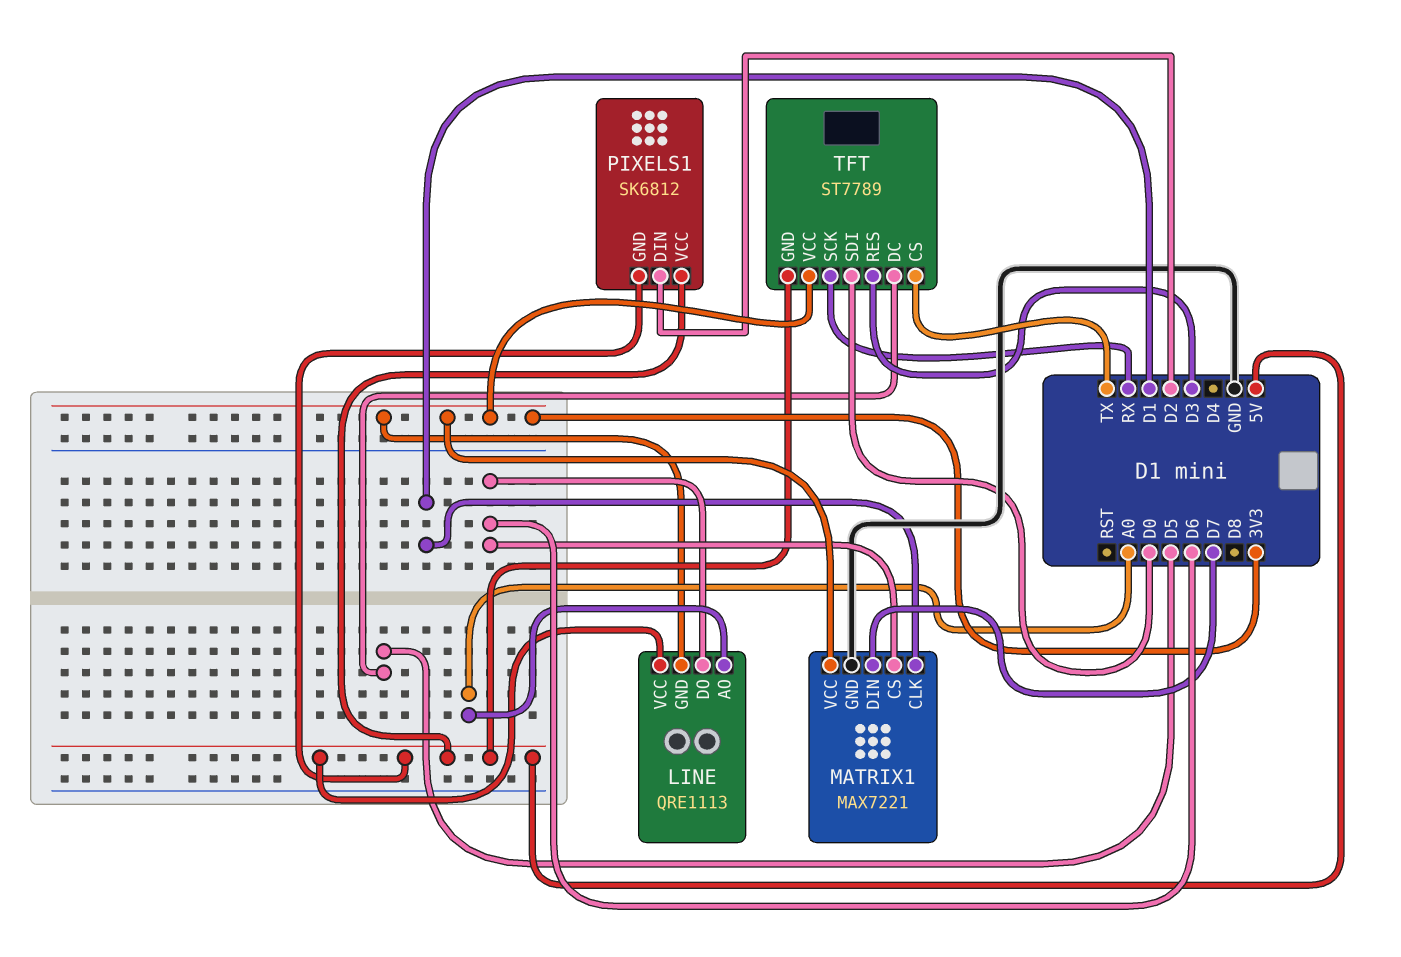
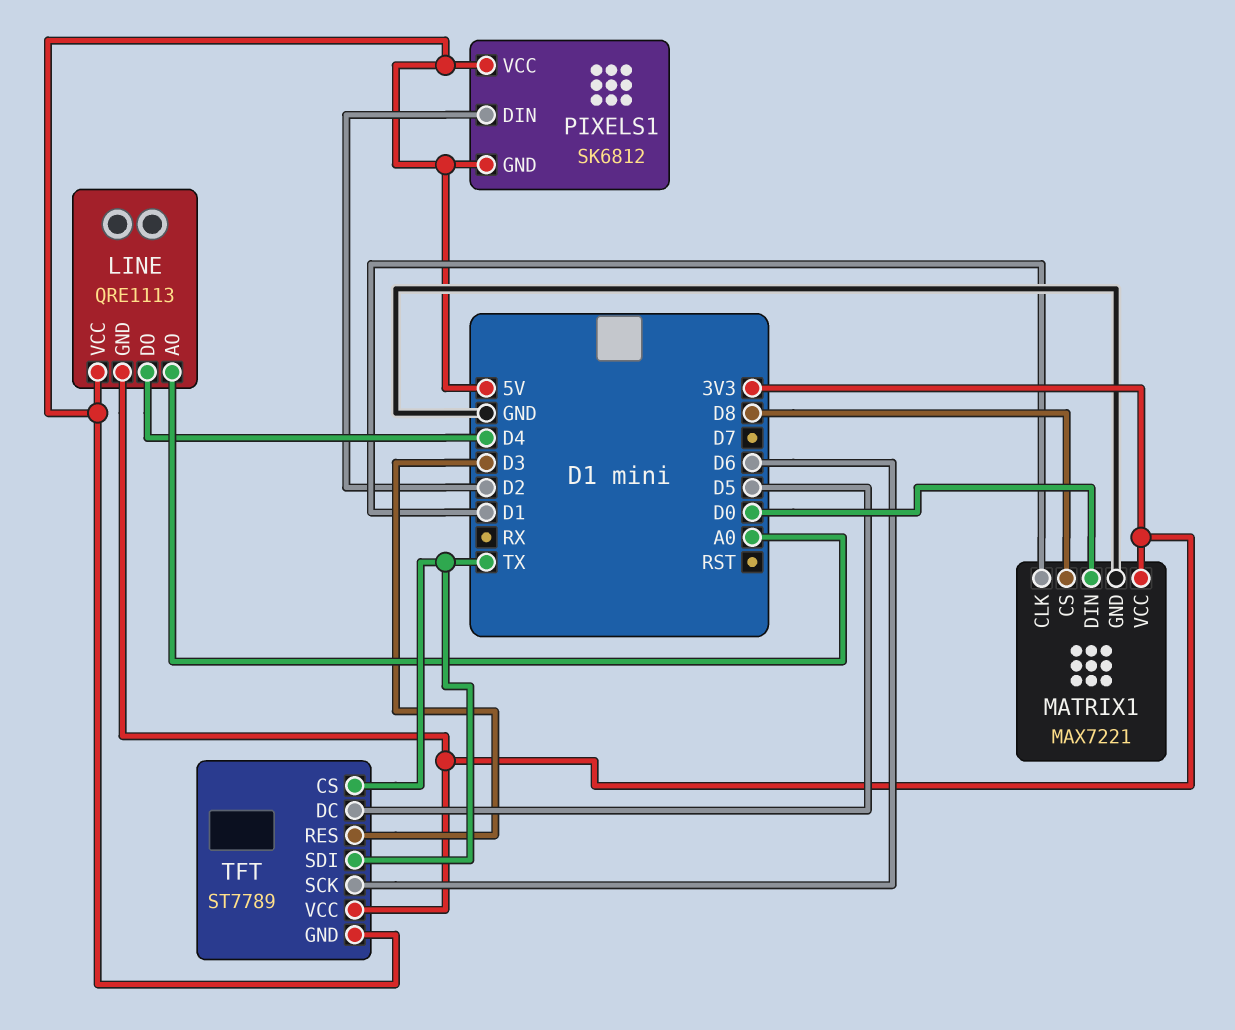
LINE pin DO: D6 -> D4
MATRIX1 pin CS: D6 -> D8
MATRIX1 pin DIN: D7 -> D0
TFT pin SCK: RX -> D6
TFT pin SDI: D0 -> TX

